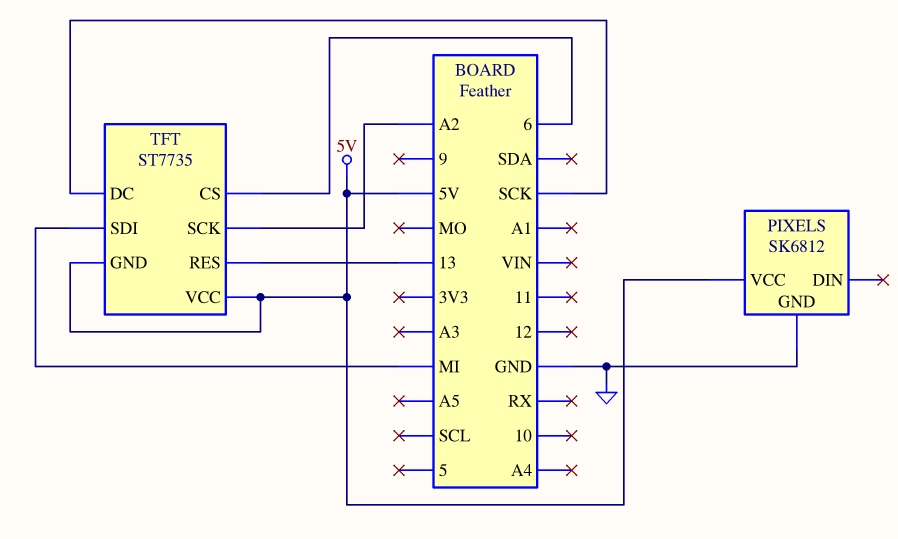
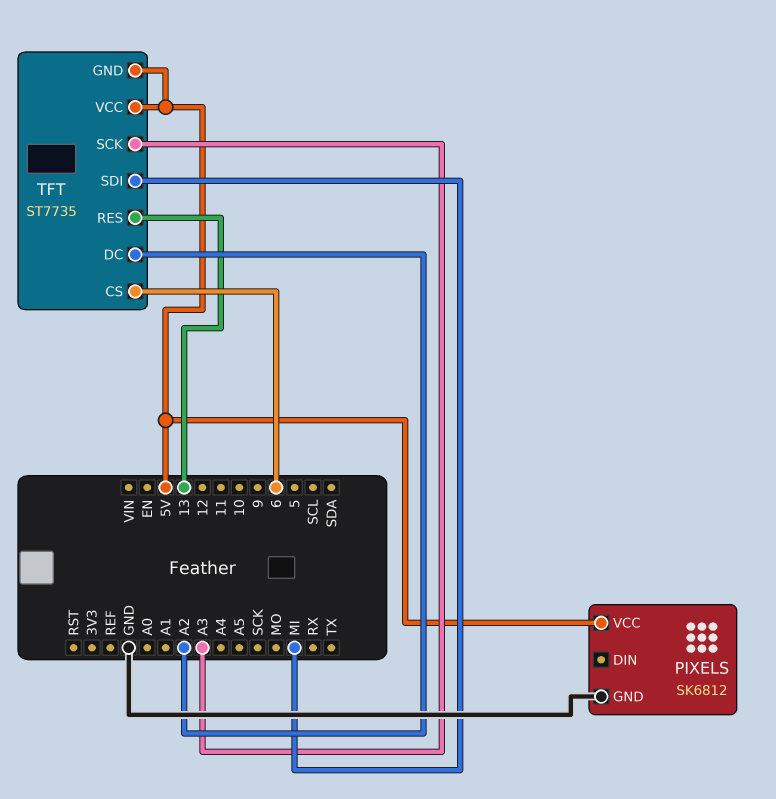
TFT pin DC: SCK -> A2
TFT pin SCK: A2 -> A3

